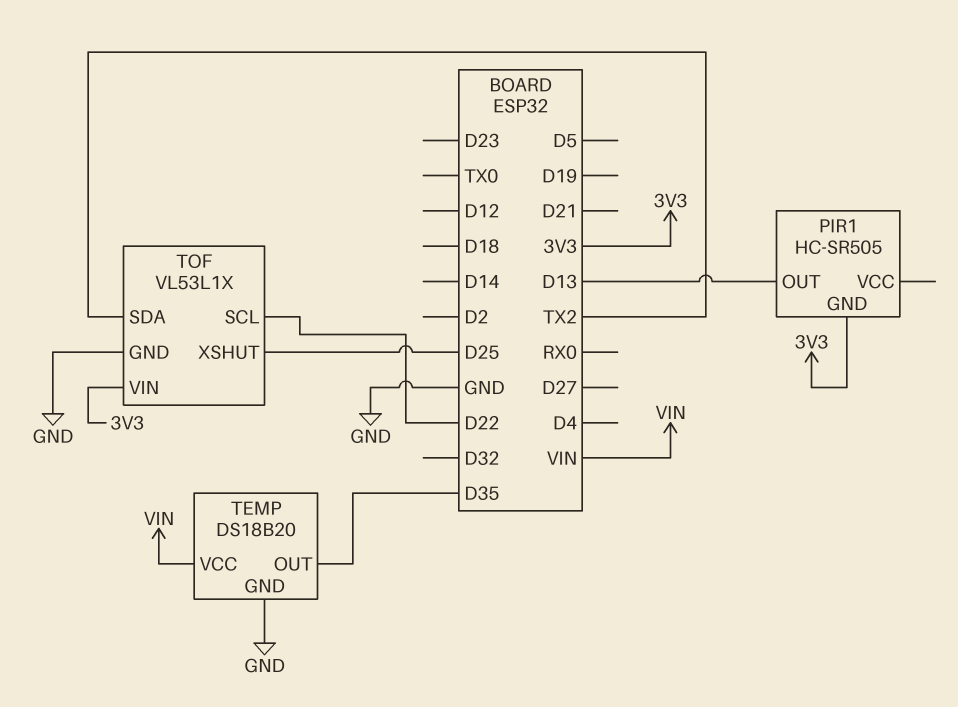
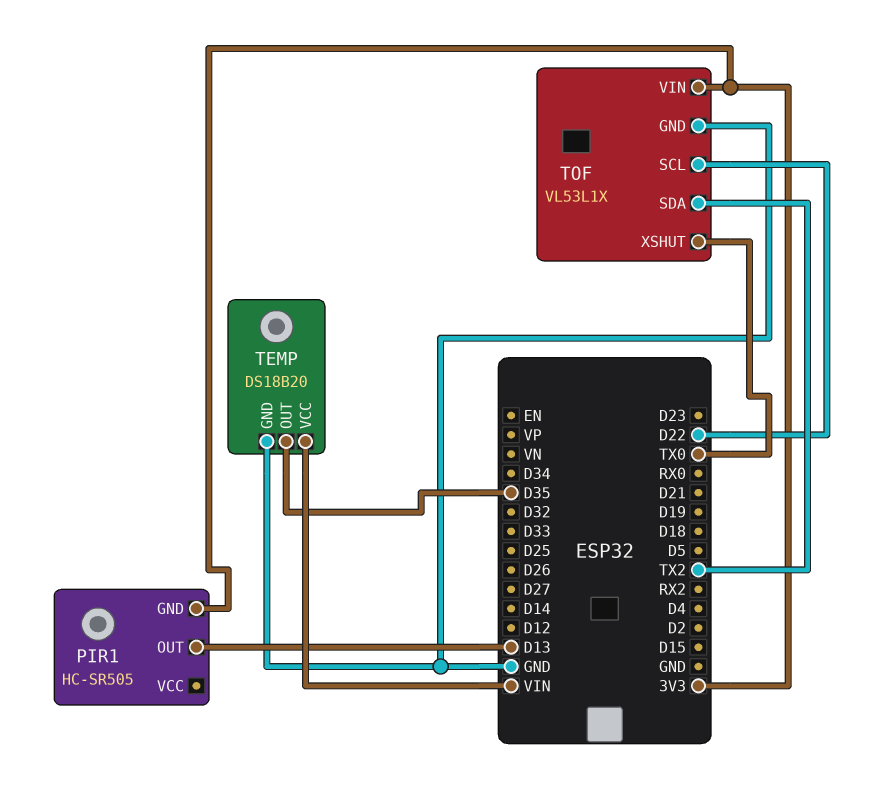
TOF pin XSHUT: D25 -> TX0

